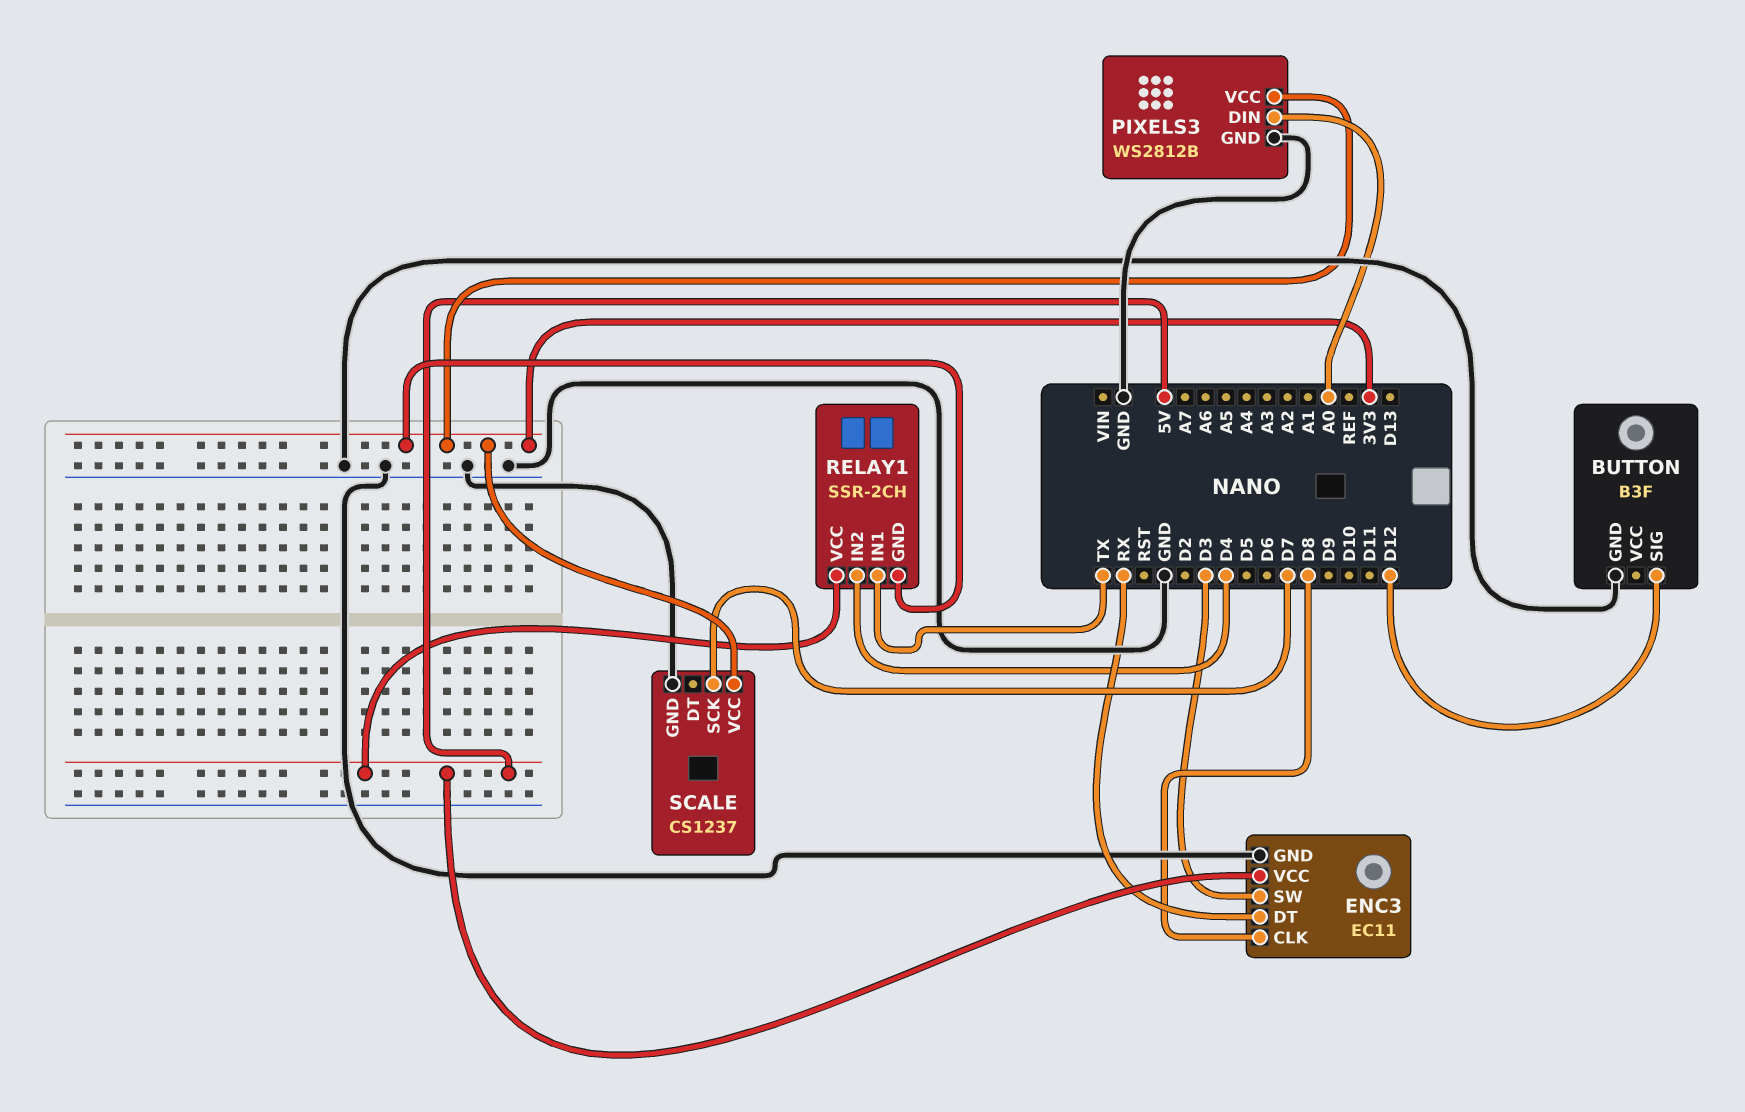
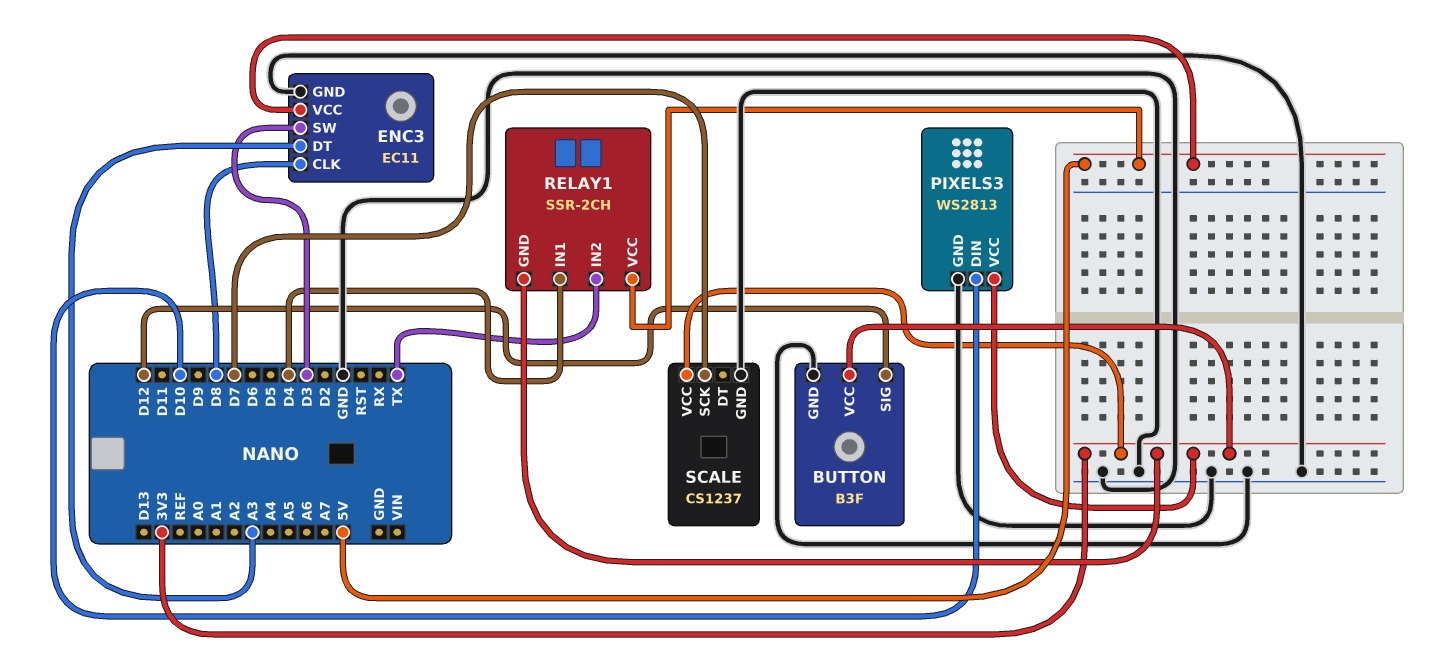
BUTTON pin VCC: none -> 3V3
ENC3 pin DT: RX -> A3
PIXELS3: WS2812B -> WS2813
PIXELS3 pin DIN: A0 -> D10
RELAY1 pin IN1: TX -> D4
RELAY1 pin IN2: D4 -> TX

